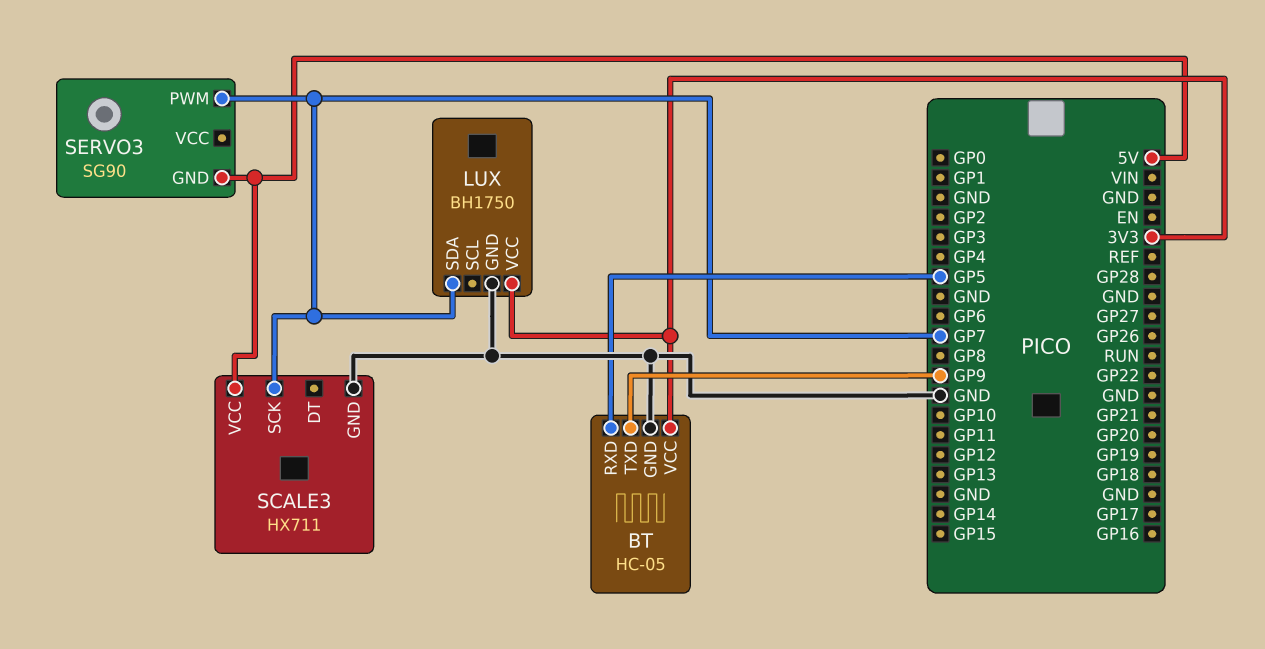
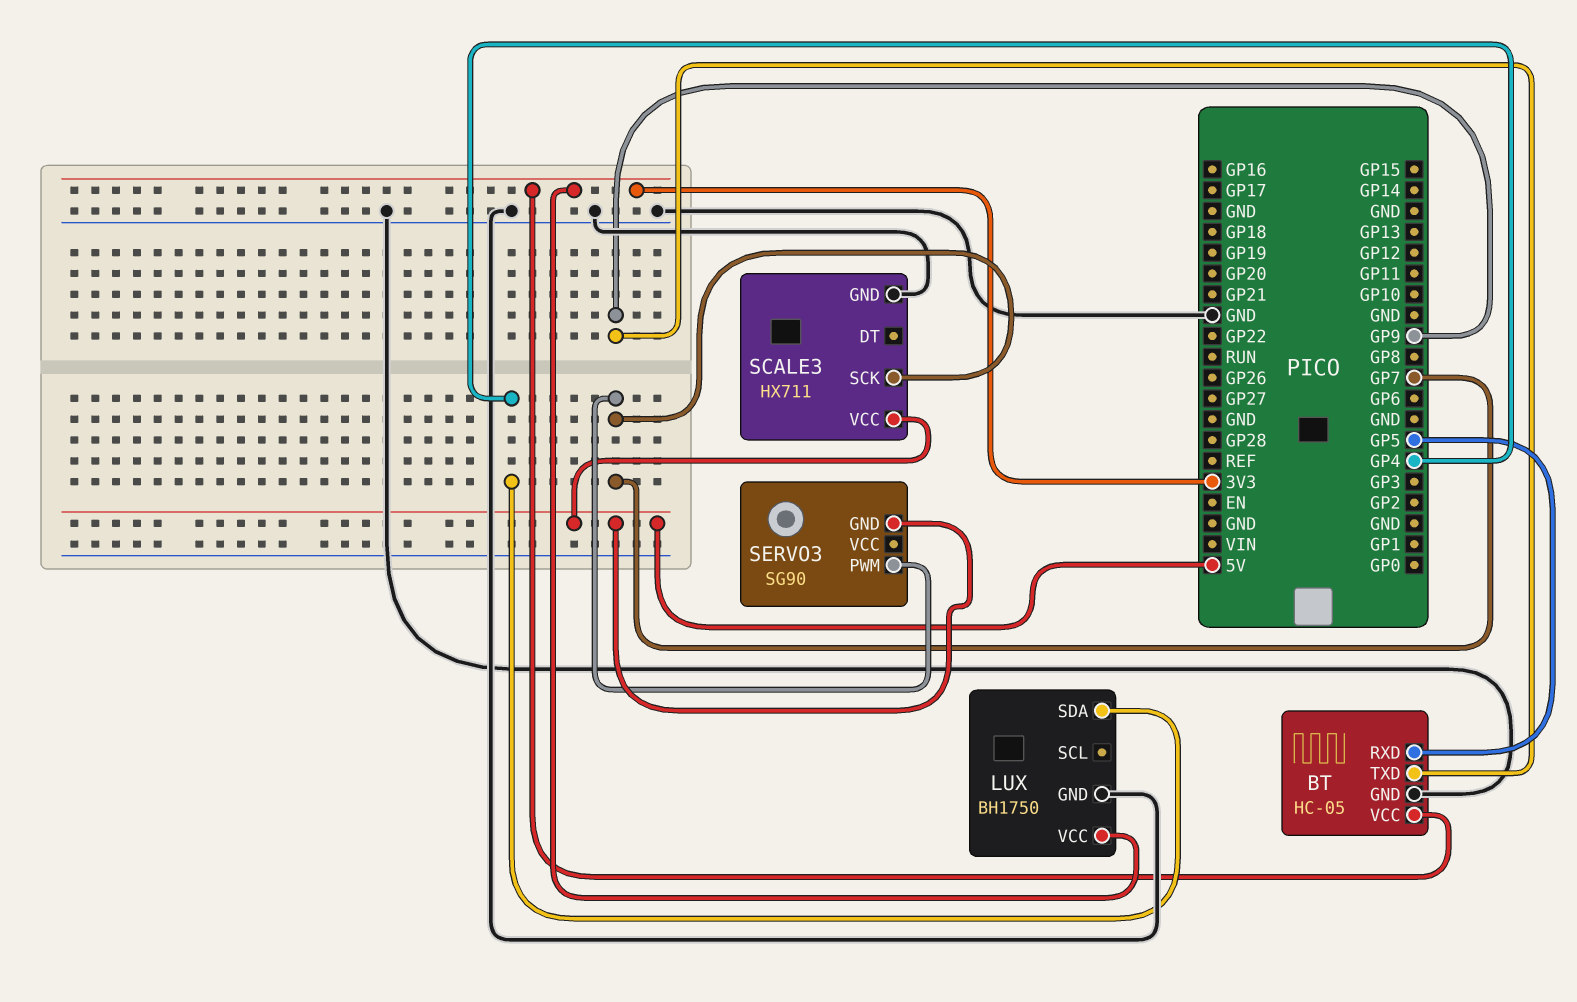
LUX pin SDA: GP7 -> GP4

